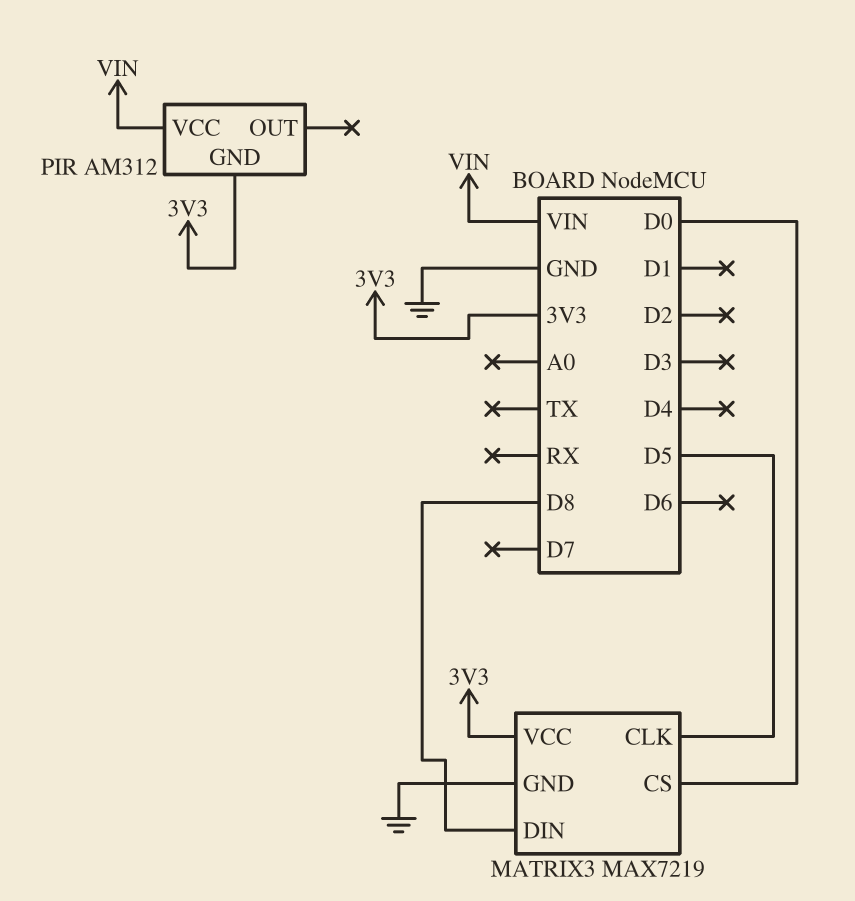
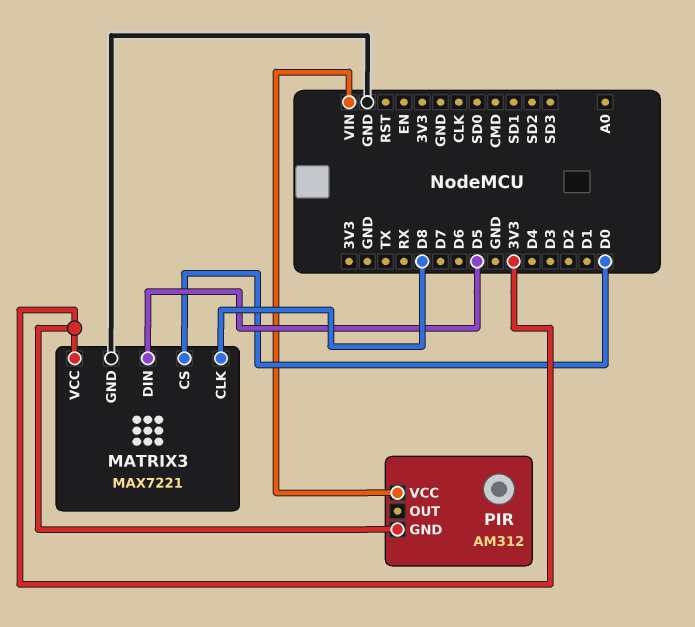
MATRIX3: MAX7219 -> MAX7221
MATRIX3 pin CLK: D5 -> D8
MATRIX3 pin DIN: D8 -> D5

